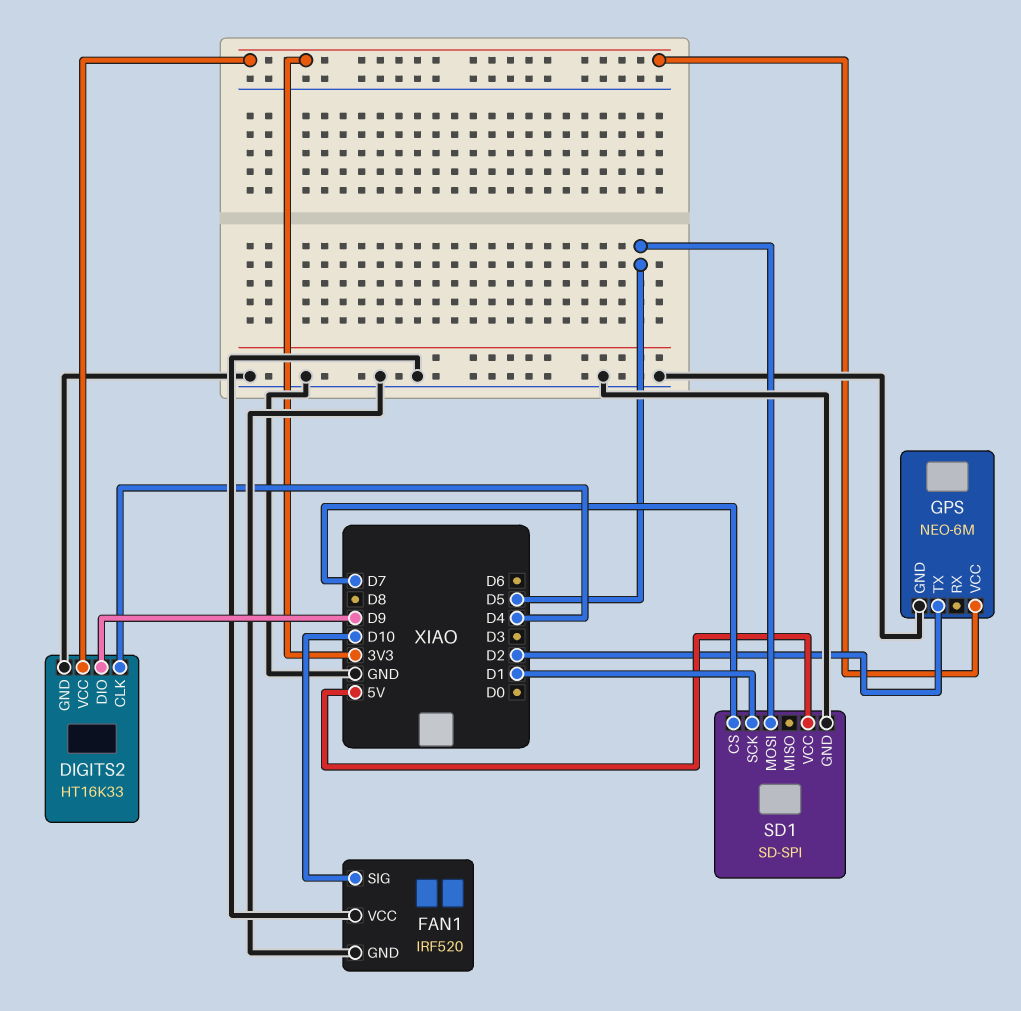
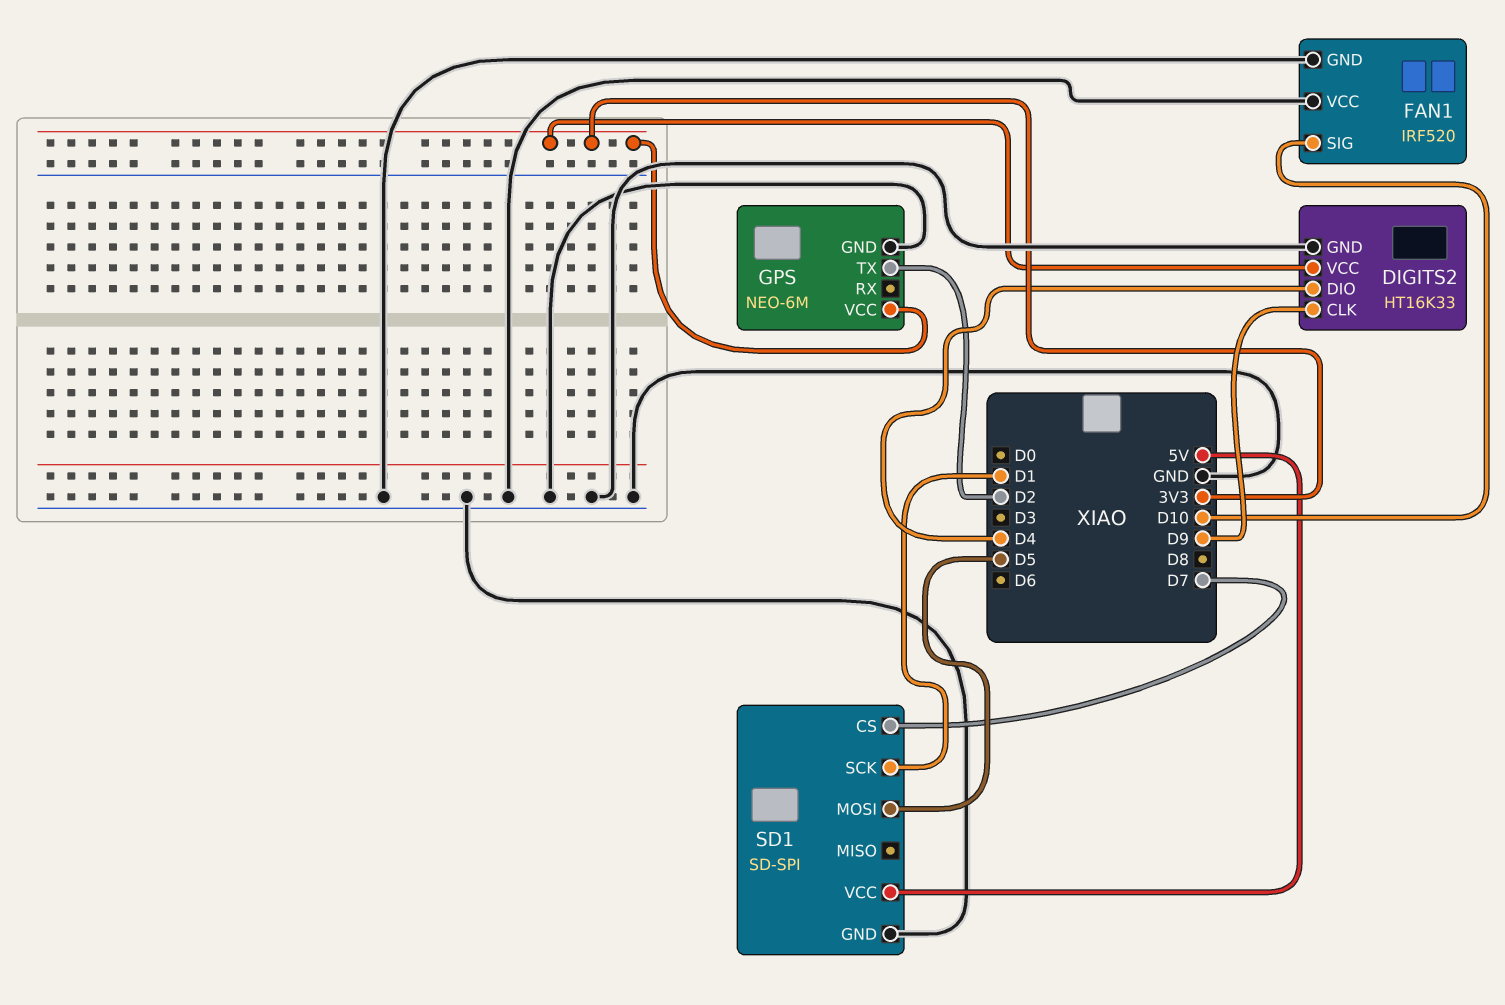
DIGITS2 pin CLK: D4 -> D9
DIGITS2 pin DIO: D9 -> D4

